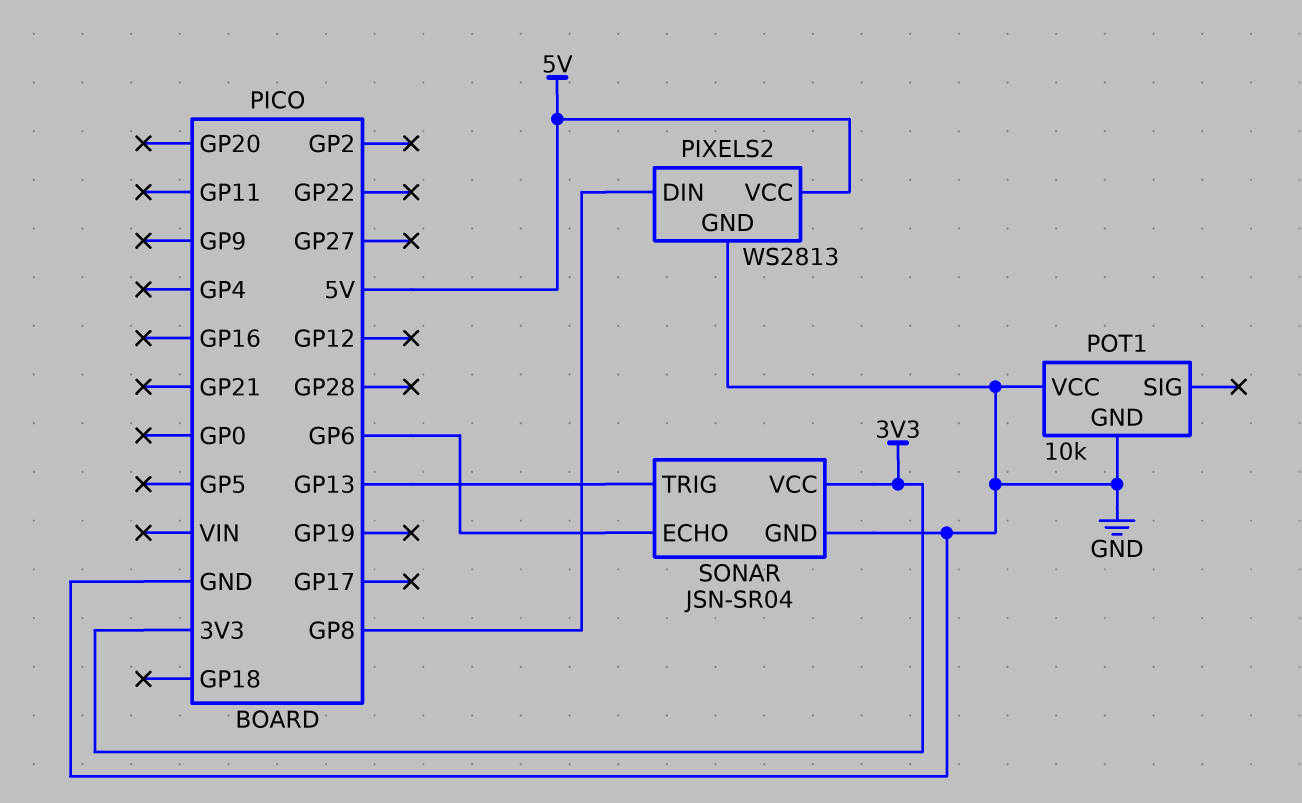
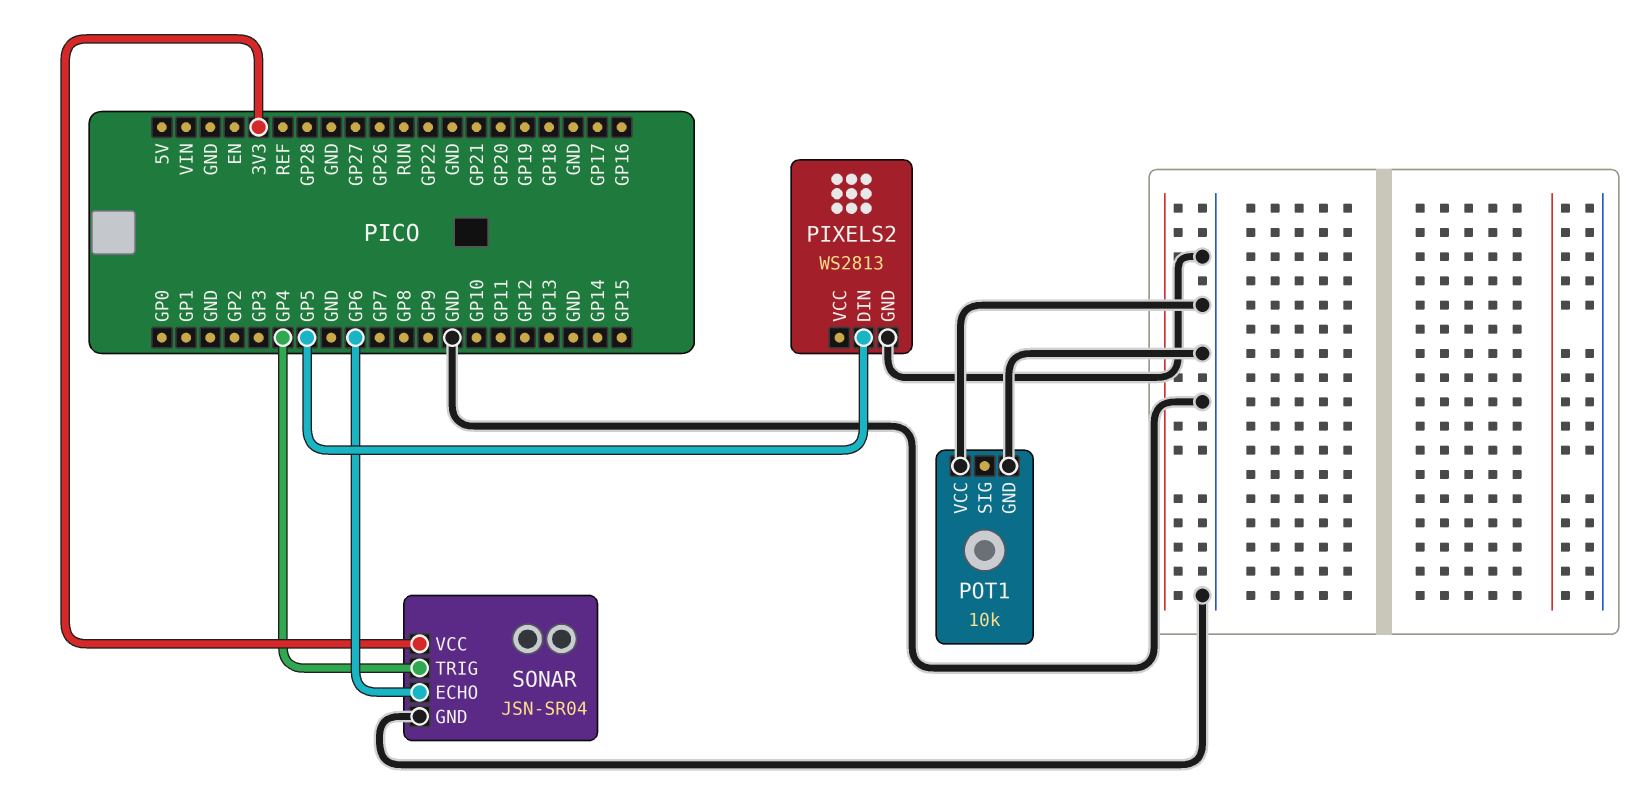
PIXELS2 pin DIN: GP8 -> GP5
PIXELS2 pin VCC: 5V -> none
SONAR pin TRIG: GP13 -> GP4

